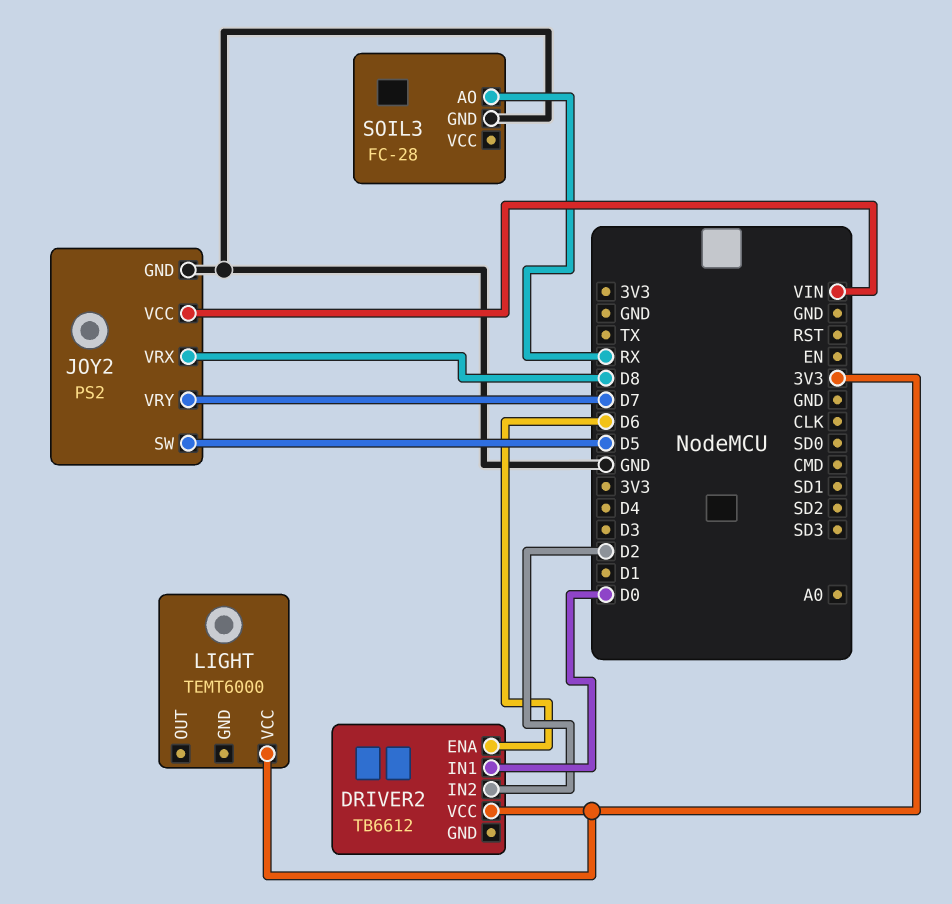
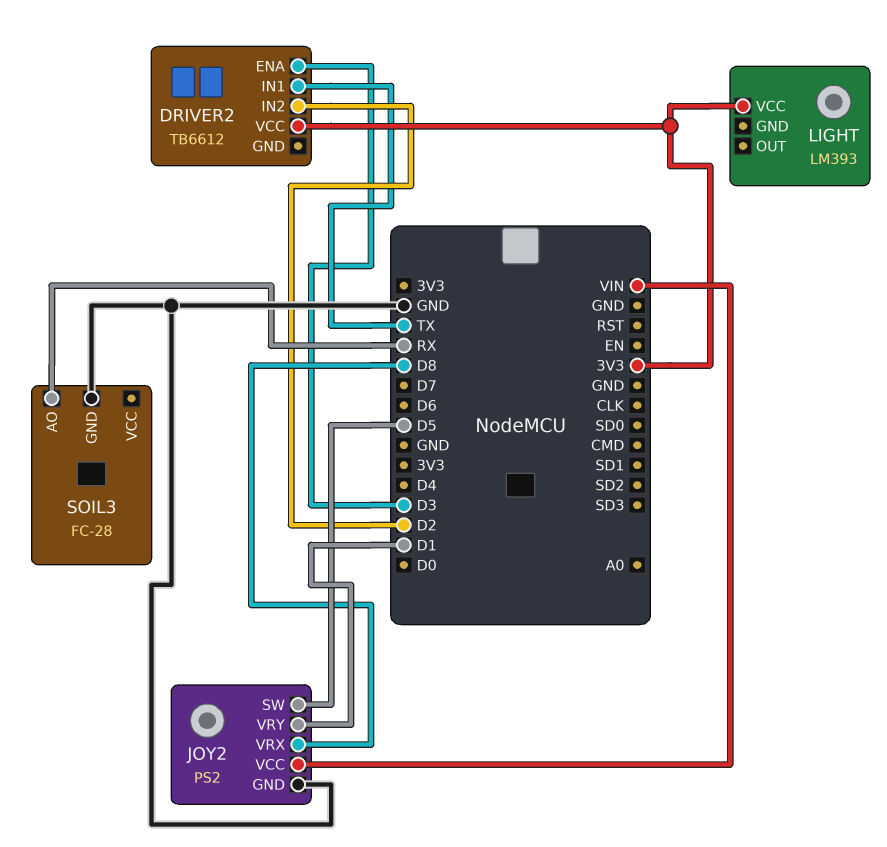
DRIVER2 pin ENA: D6 -> D3
DRIVER2 pin IN1: D0 -> TX
JOY2 pin VRY: D7 -> D1
LIGHT: TEMT6000 -> LM393

